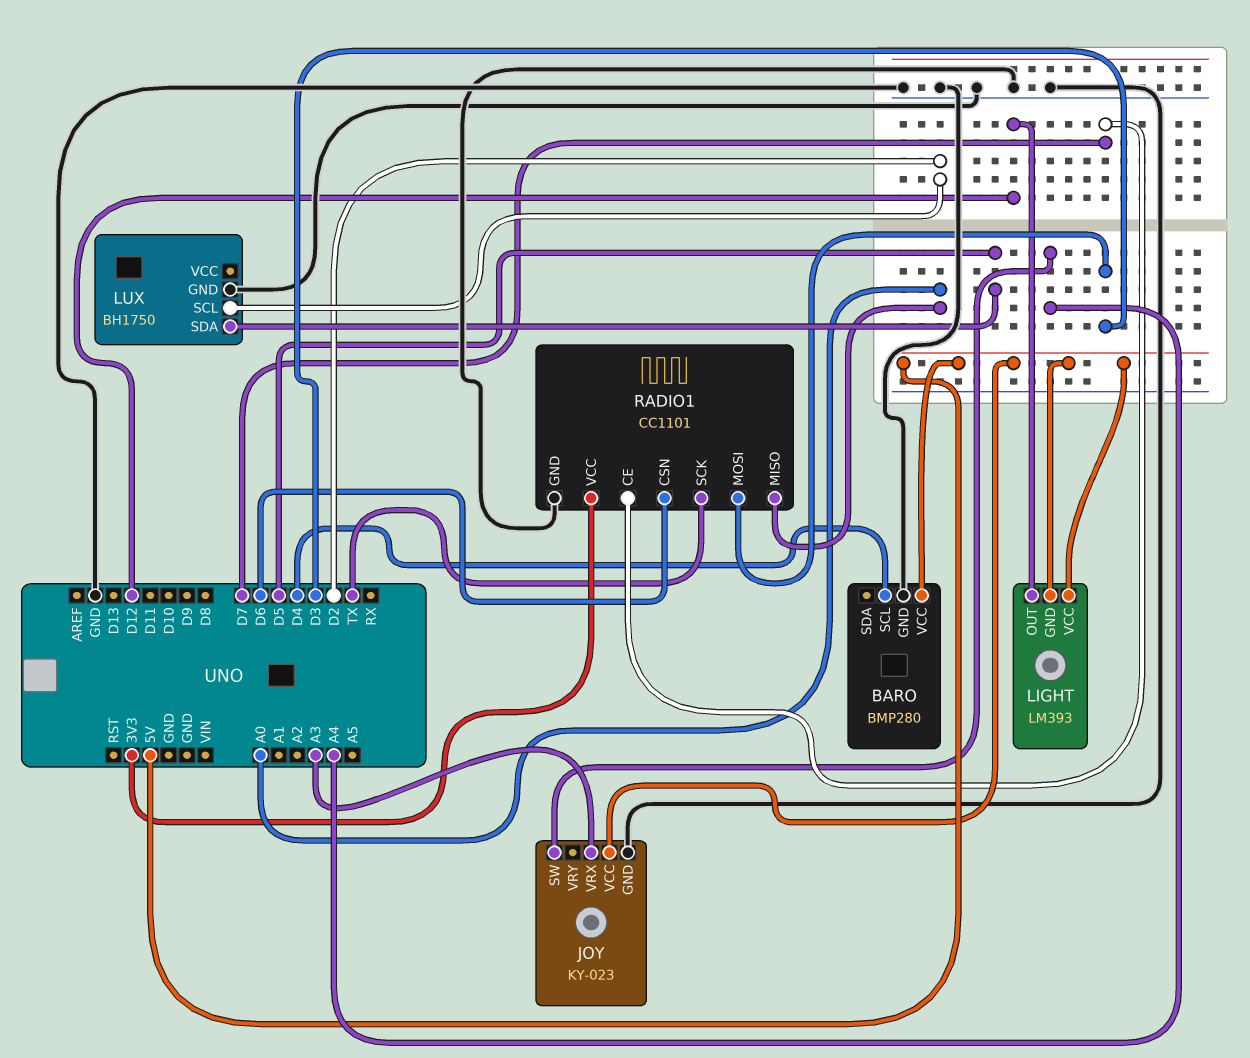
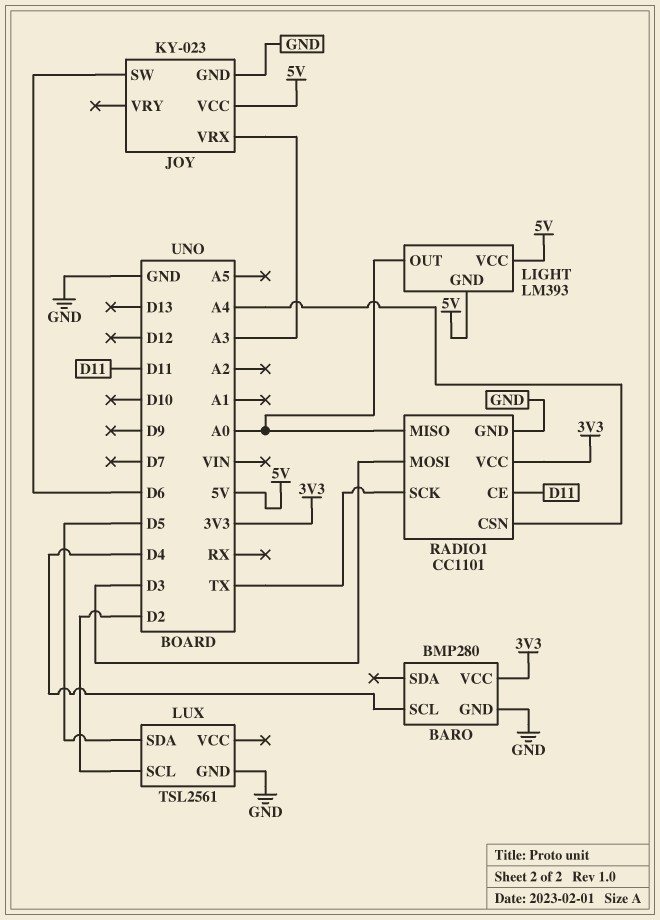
BARO pin VCC: 5V -> 3V3
JOY pin SW: A4 -> D6
LIGHT pin OUT: D12 -> A0
LUX: BH1750 -> TSL2561
RADIO1 pin CE: D7 -> D11
RADIO1 pin CSN: D6 -> A4

